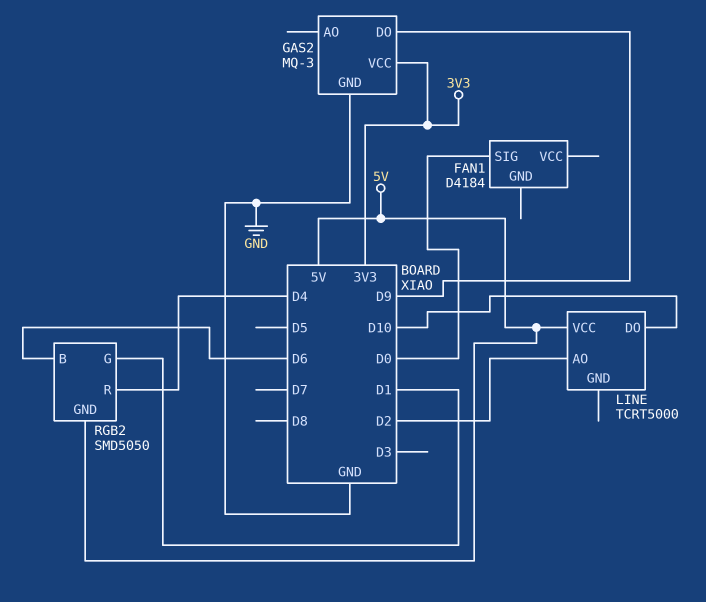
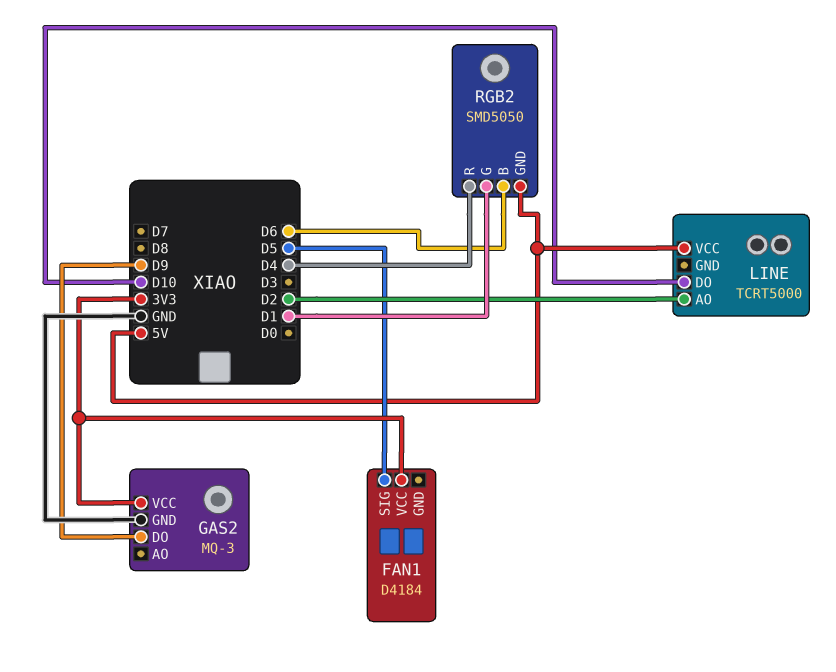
FAN1 pin SIG: D0 -> D5
FAN1 pin VCC: none -> 3V3

